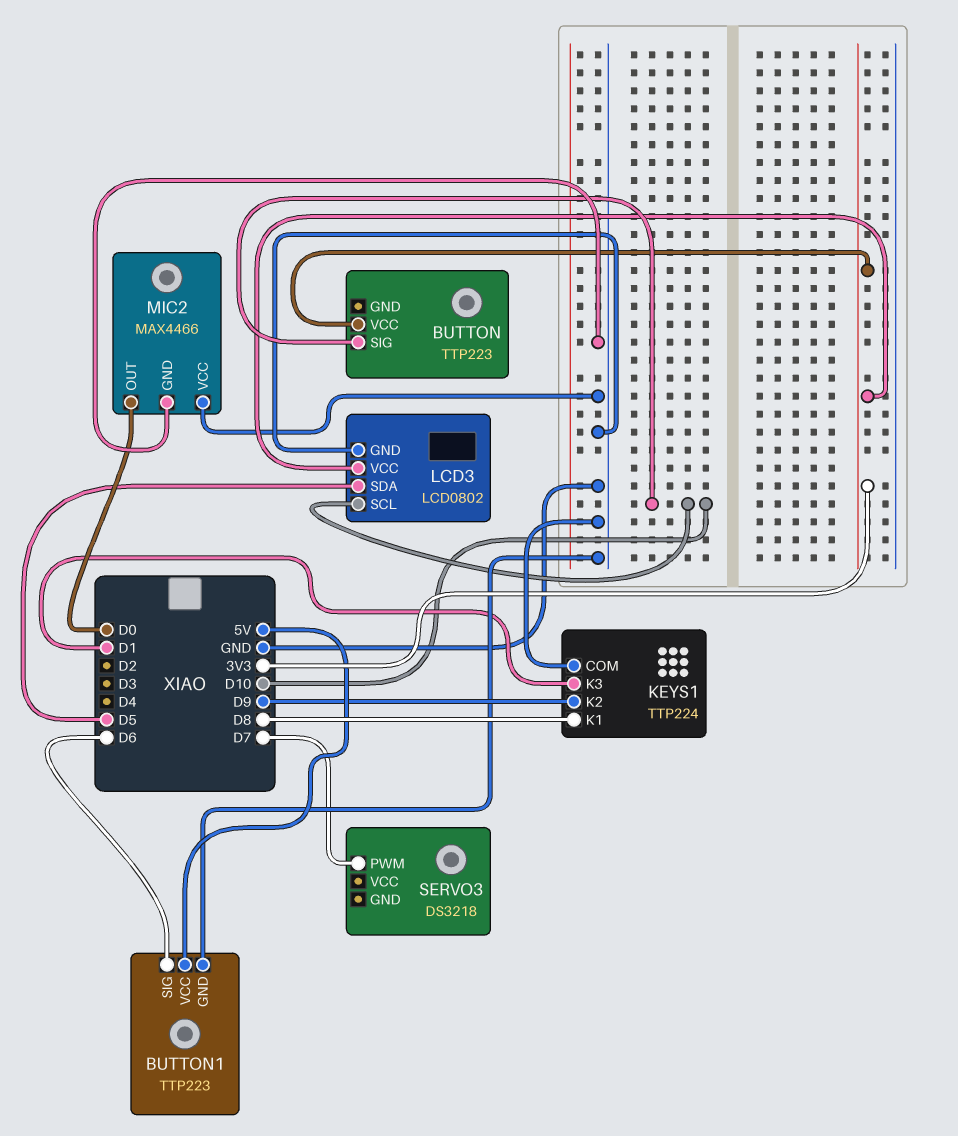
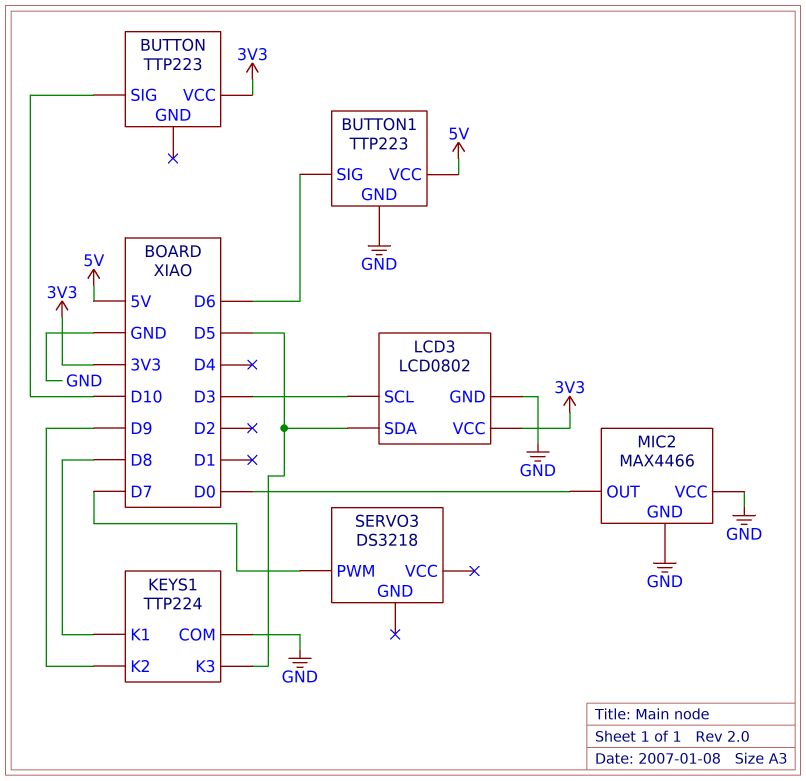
KEYS1 pin K3: D1 -> D5
LCD3 pin SCL: D10 -> D3

